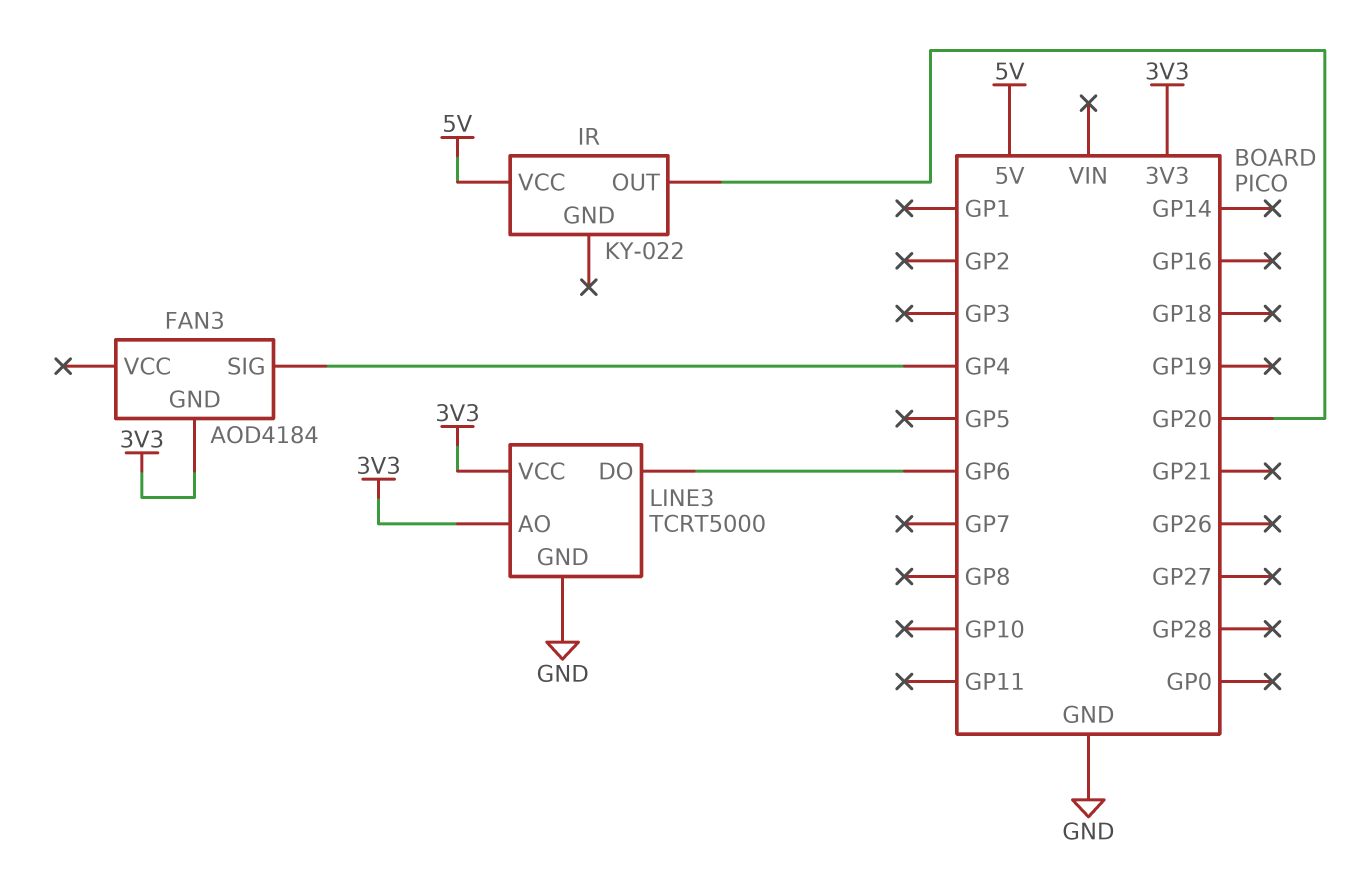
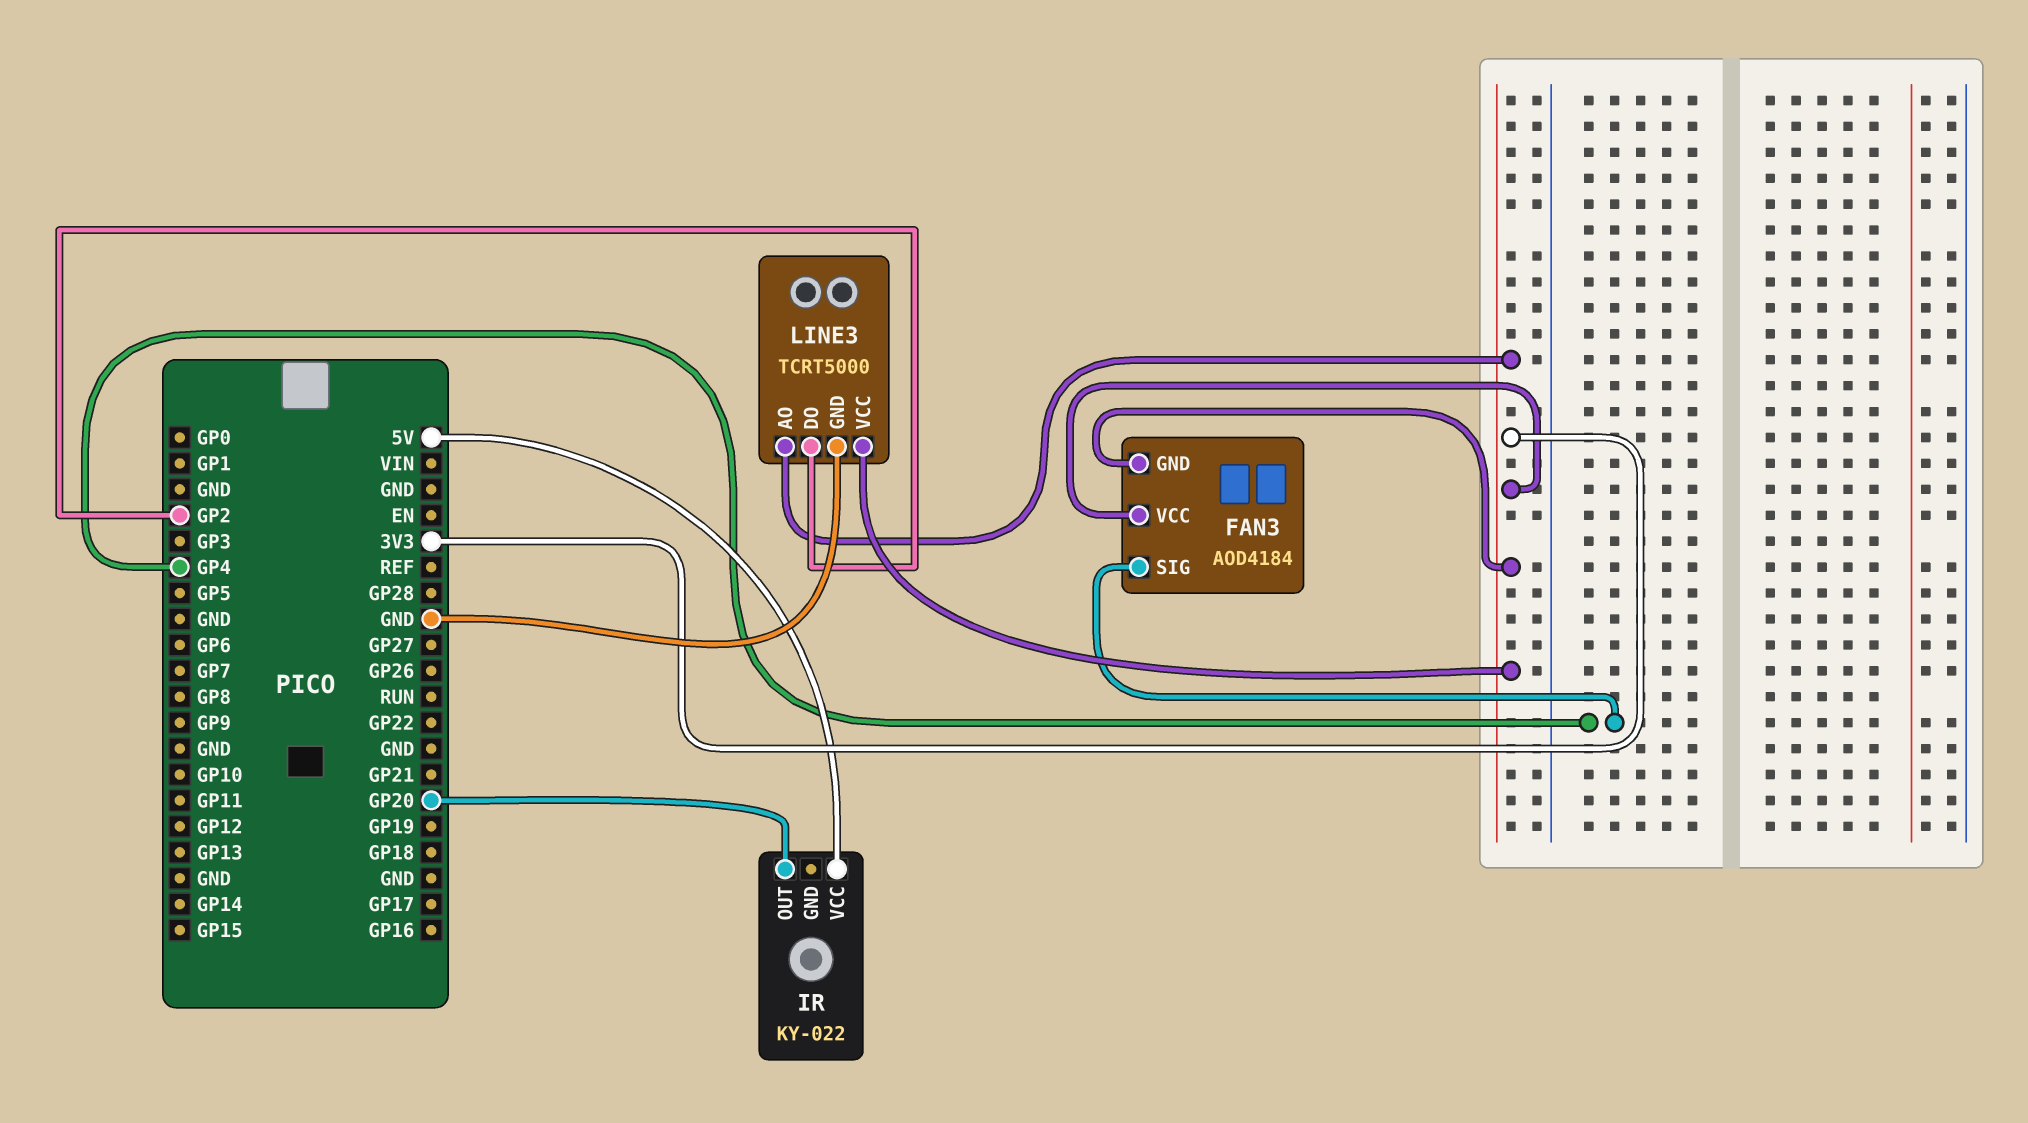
FAN3 pin VCC: none -> 3V3
LINE3 pin DO: GP6 -> GP2

